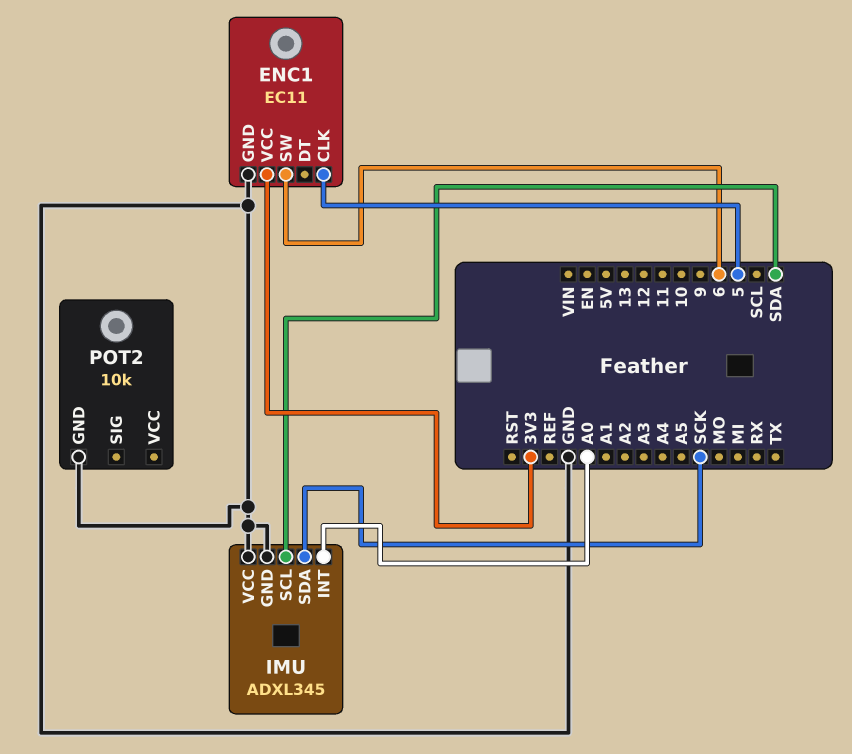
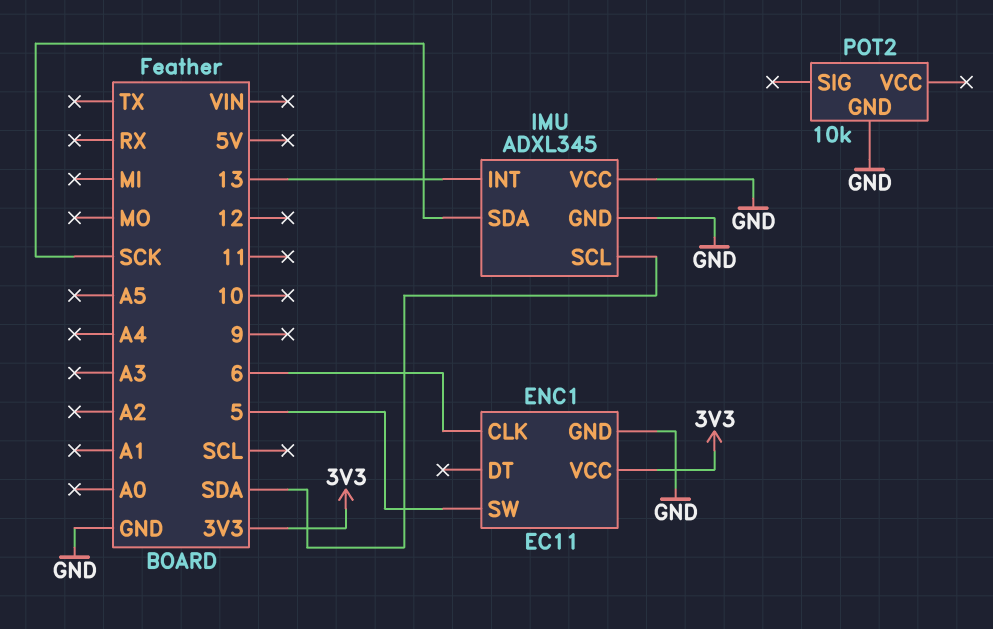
ENC1 pin CLK: 5 -> 6
ENC1 pin SW: 6 -> 5
IMU pin INT: A0 -> 13

